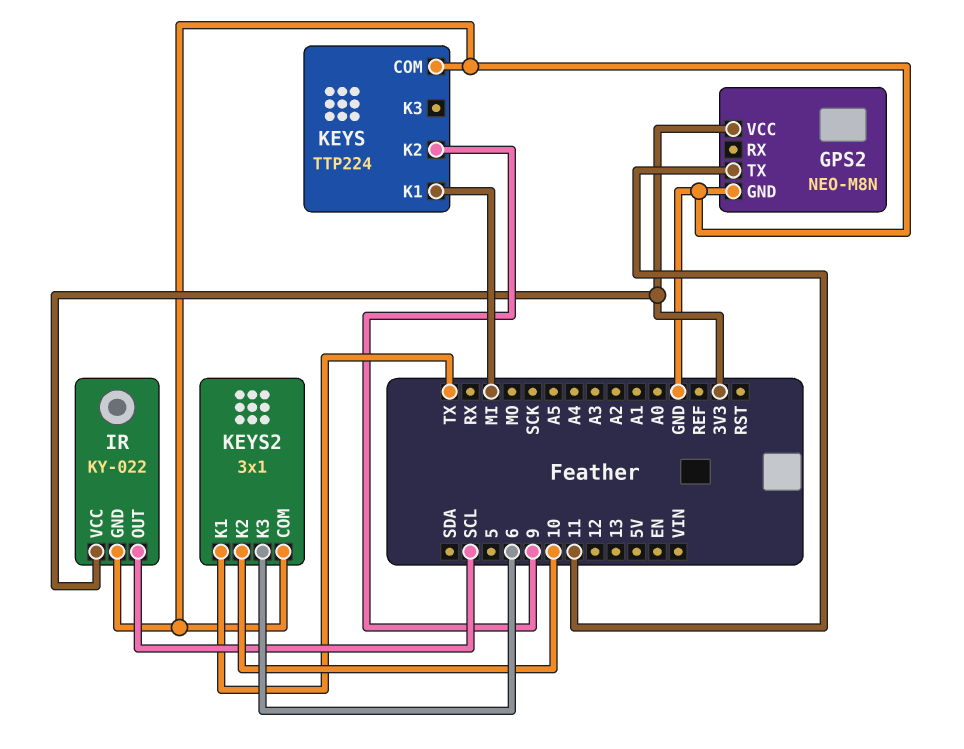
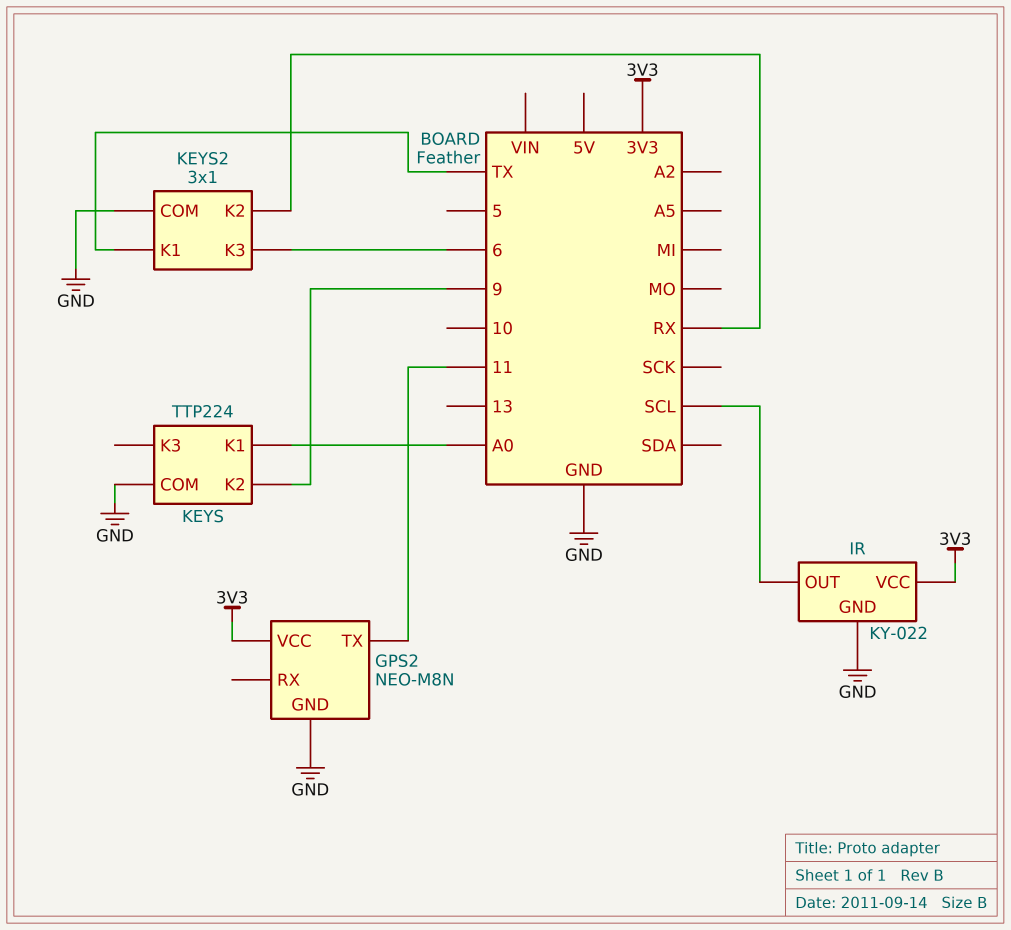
KEYS pin K1: MI -> A0
KEYS2 pin K2: 10 -> RX

